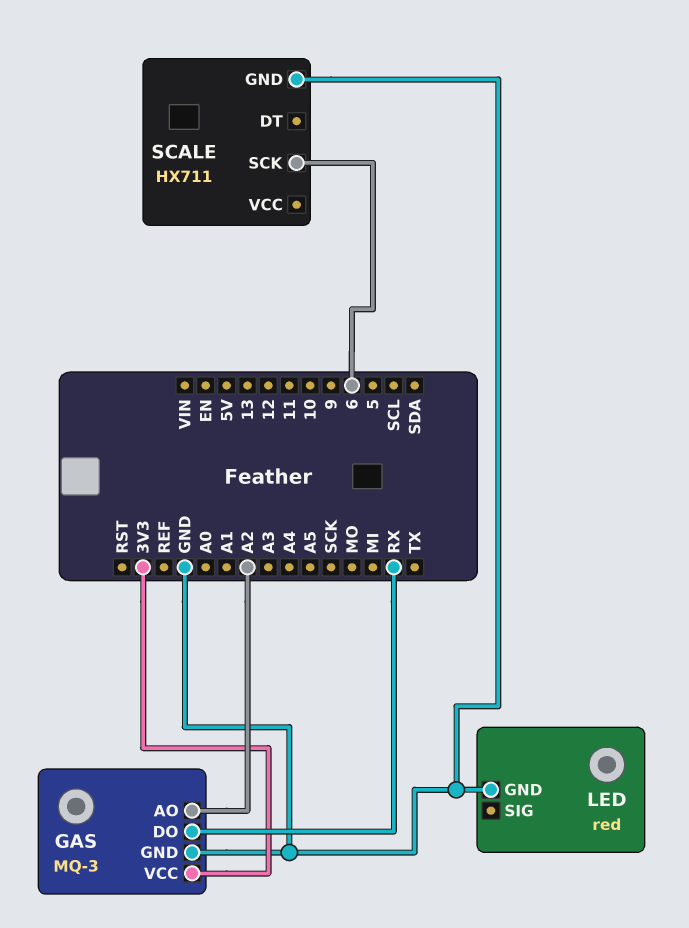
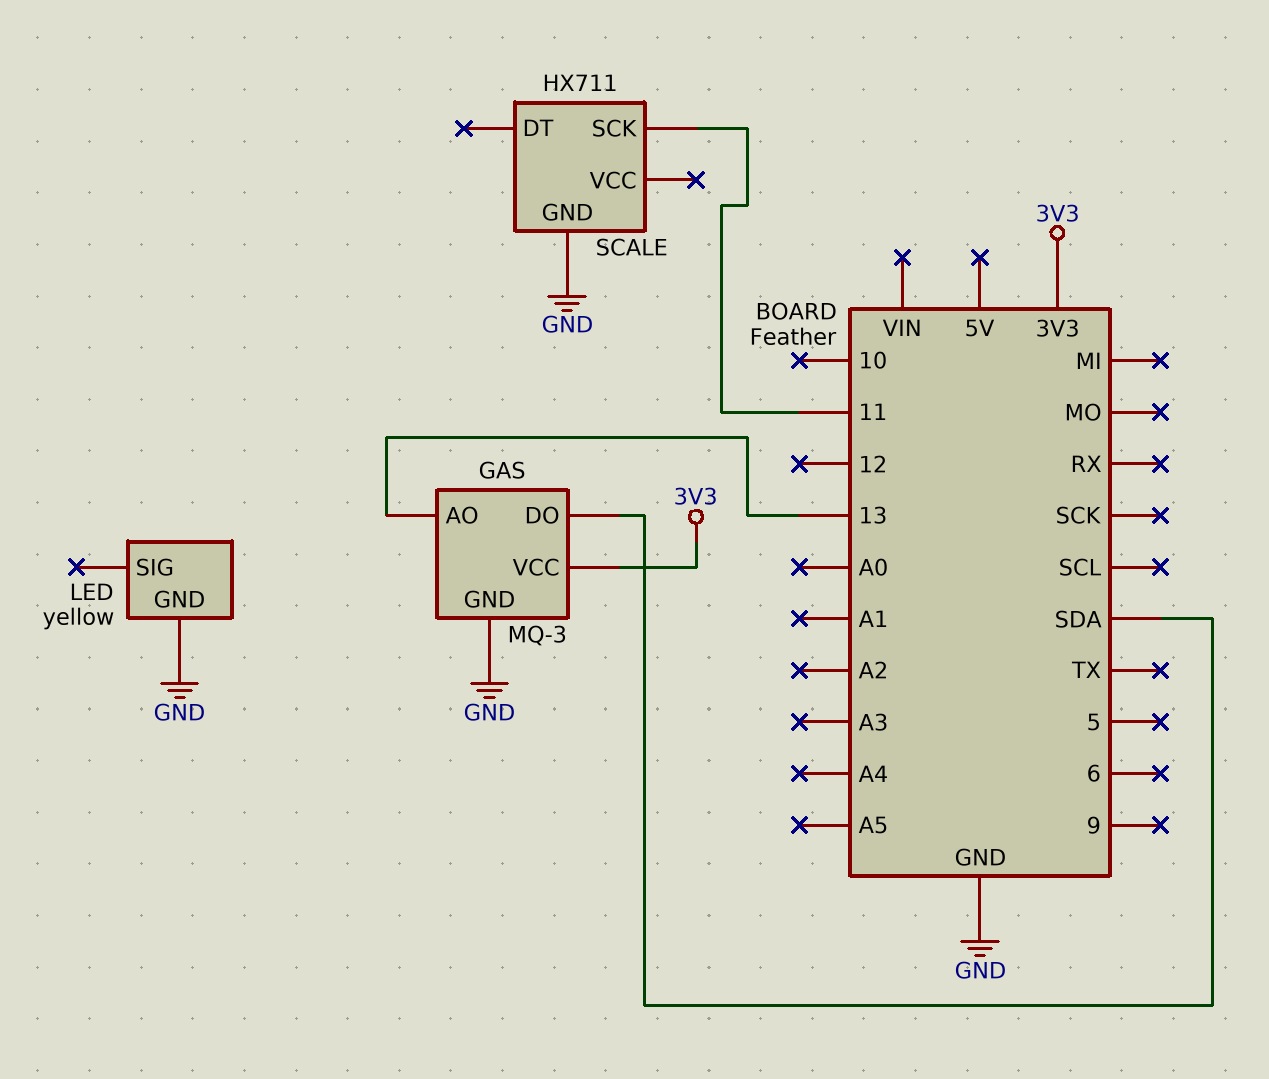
GAS pin AO: A2 -> 13
GAS pin DO: RX -> SDA
LED: red -> yellow
SCALE pin SCK: 6 -> 11

